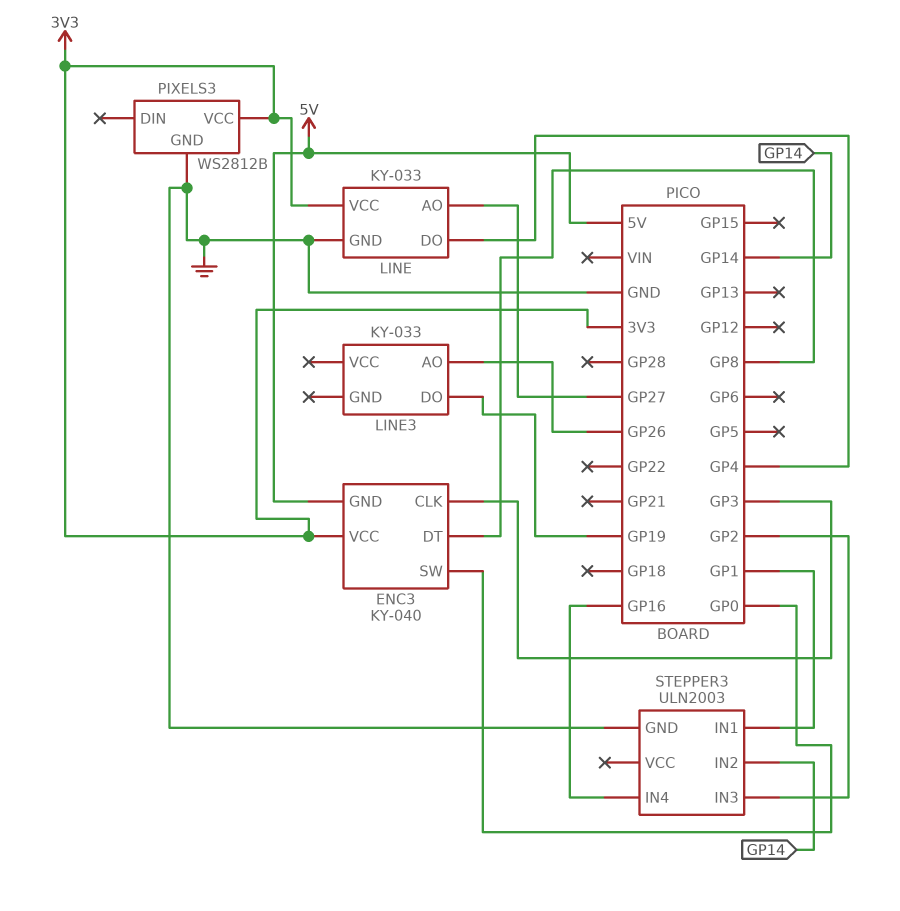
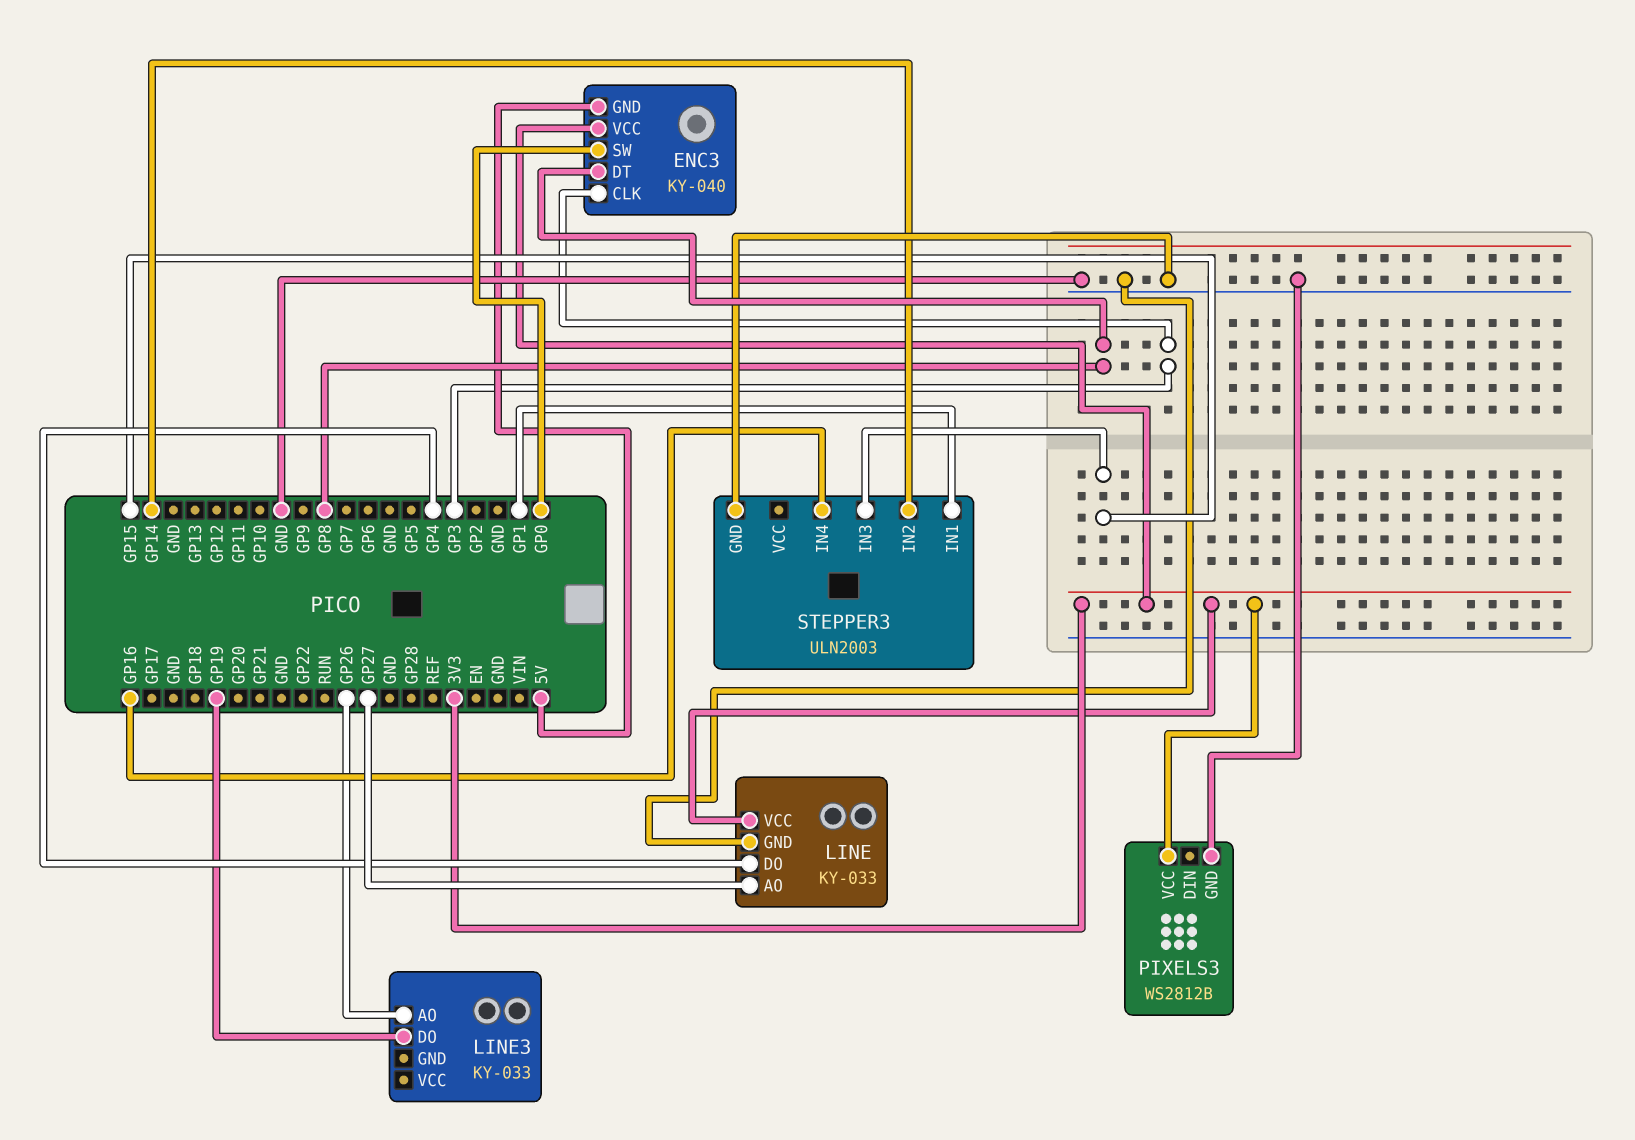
STEPPER3 pin IN3: GP2 -> GP15

